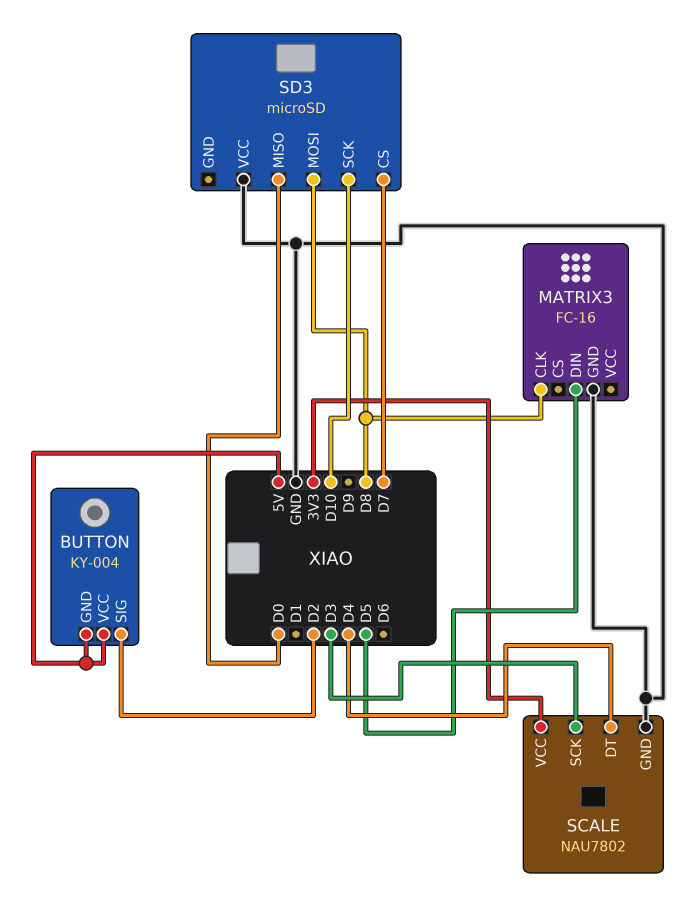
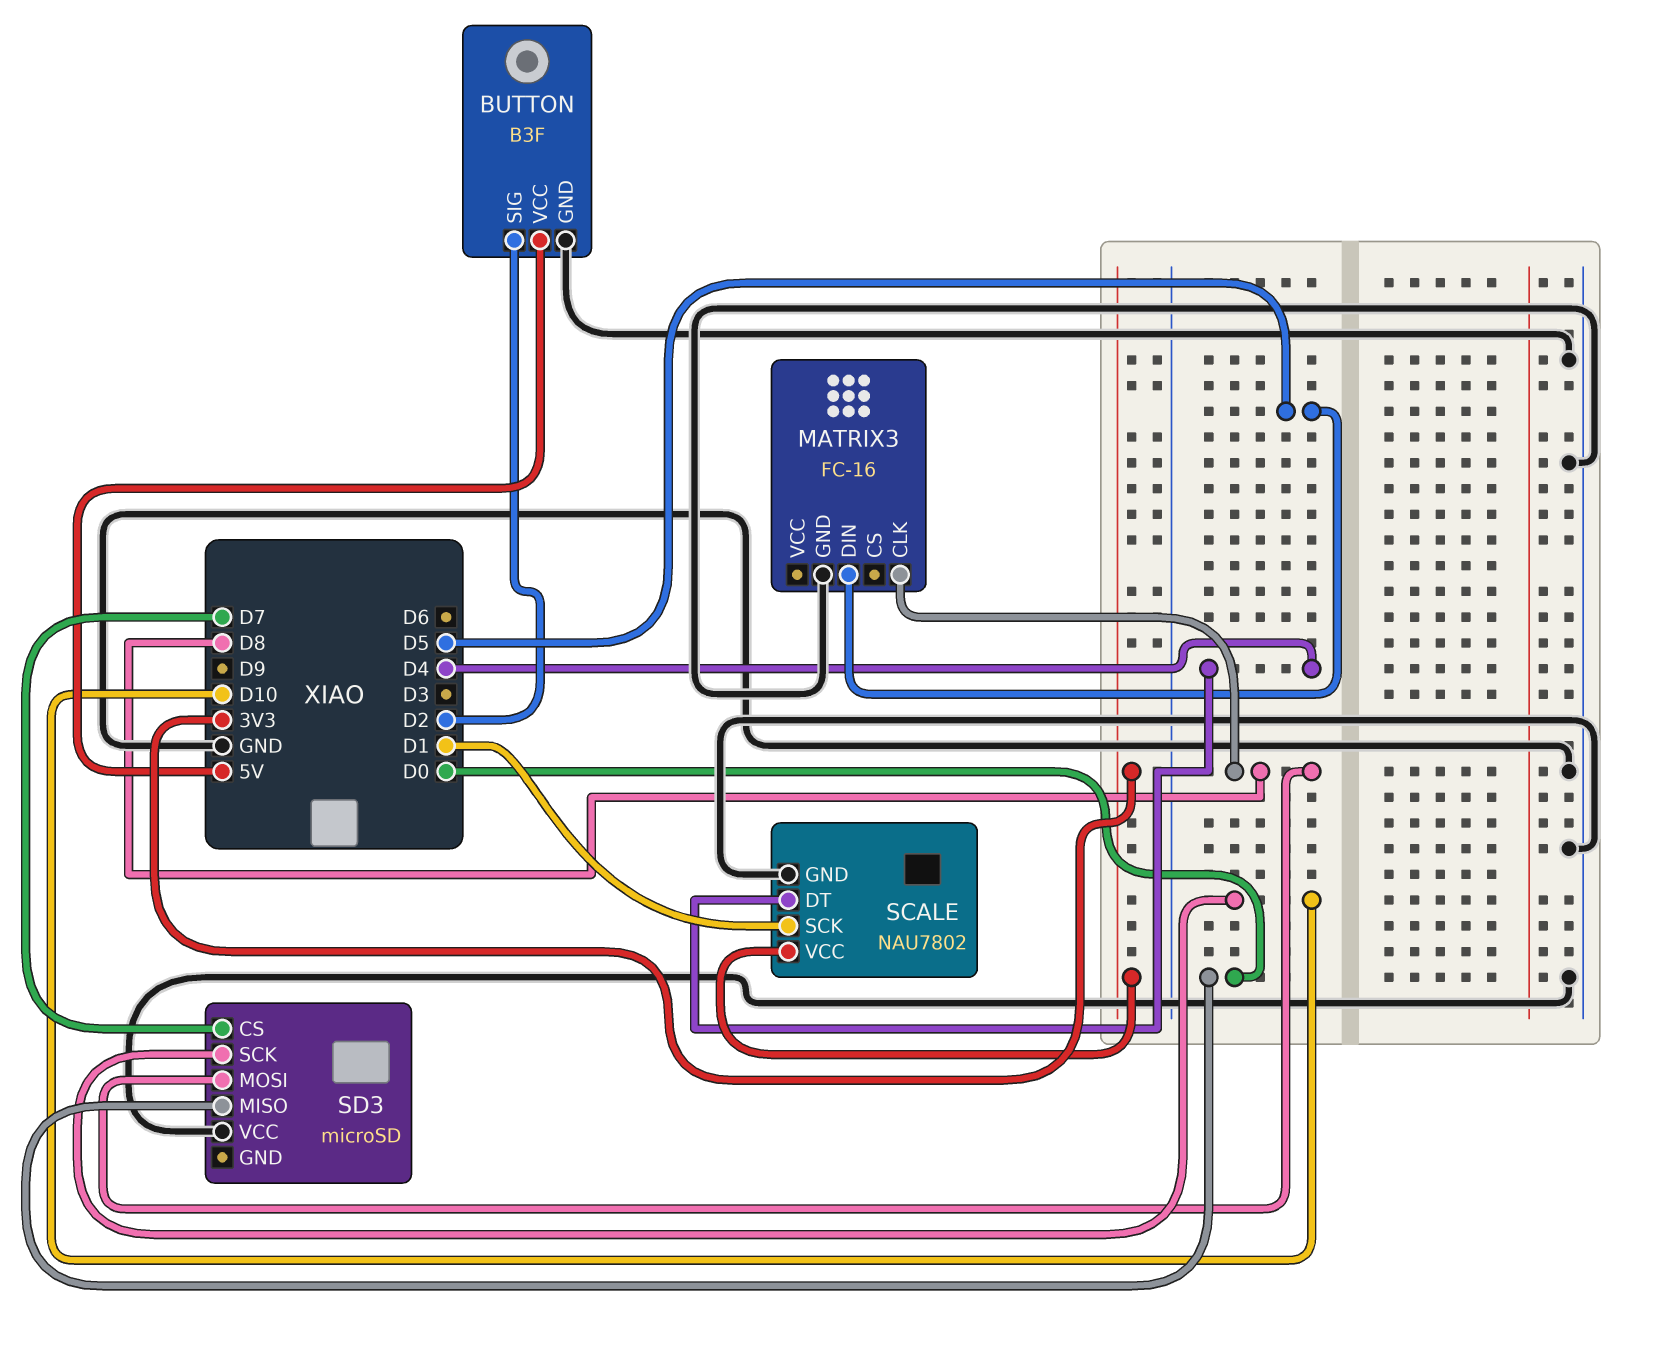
BUTTON: KY-004 -> B3F
BUTTON pin GND: 5V -> GND
SCALE pin SCK: D3 -> D1

